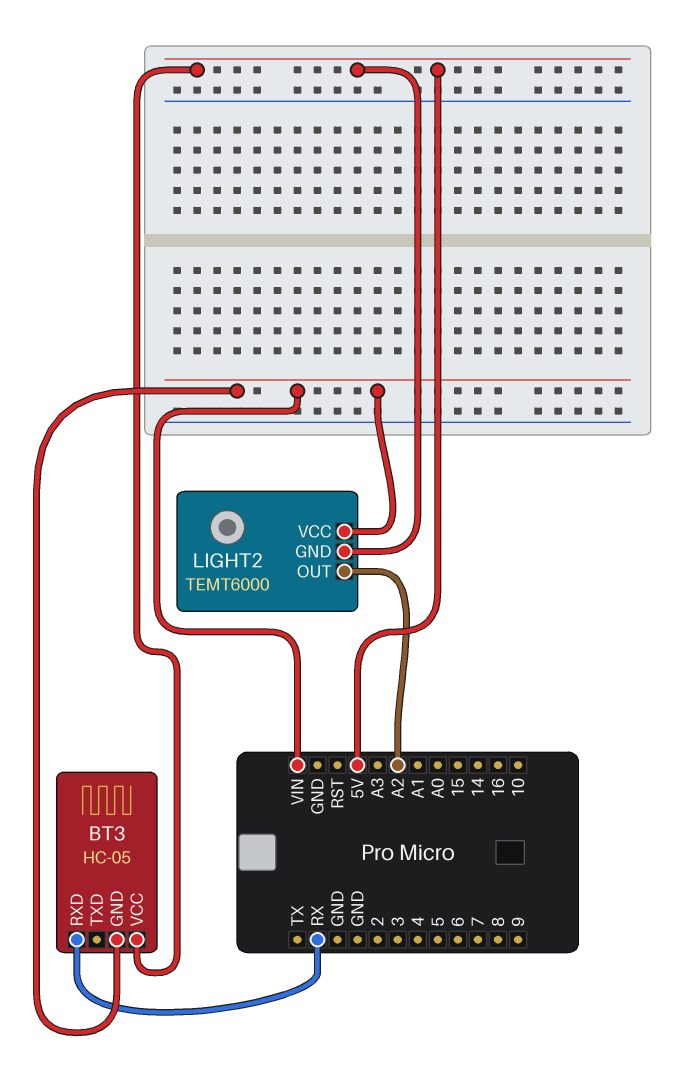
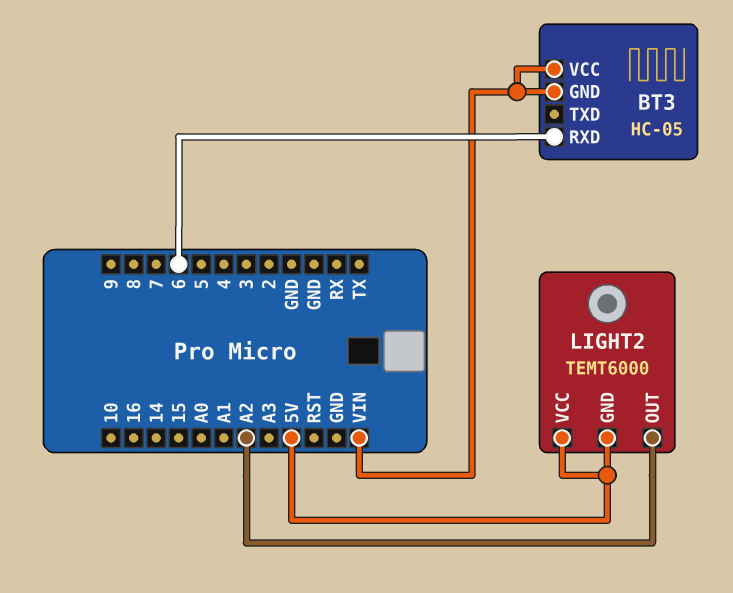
BT3 pin RXD: RX -> 6
BT3 pin VCC: 5V -> VIN
LIGHT2 pin VCC: VIN -> 5V

